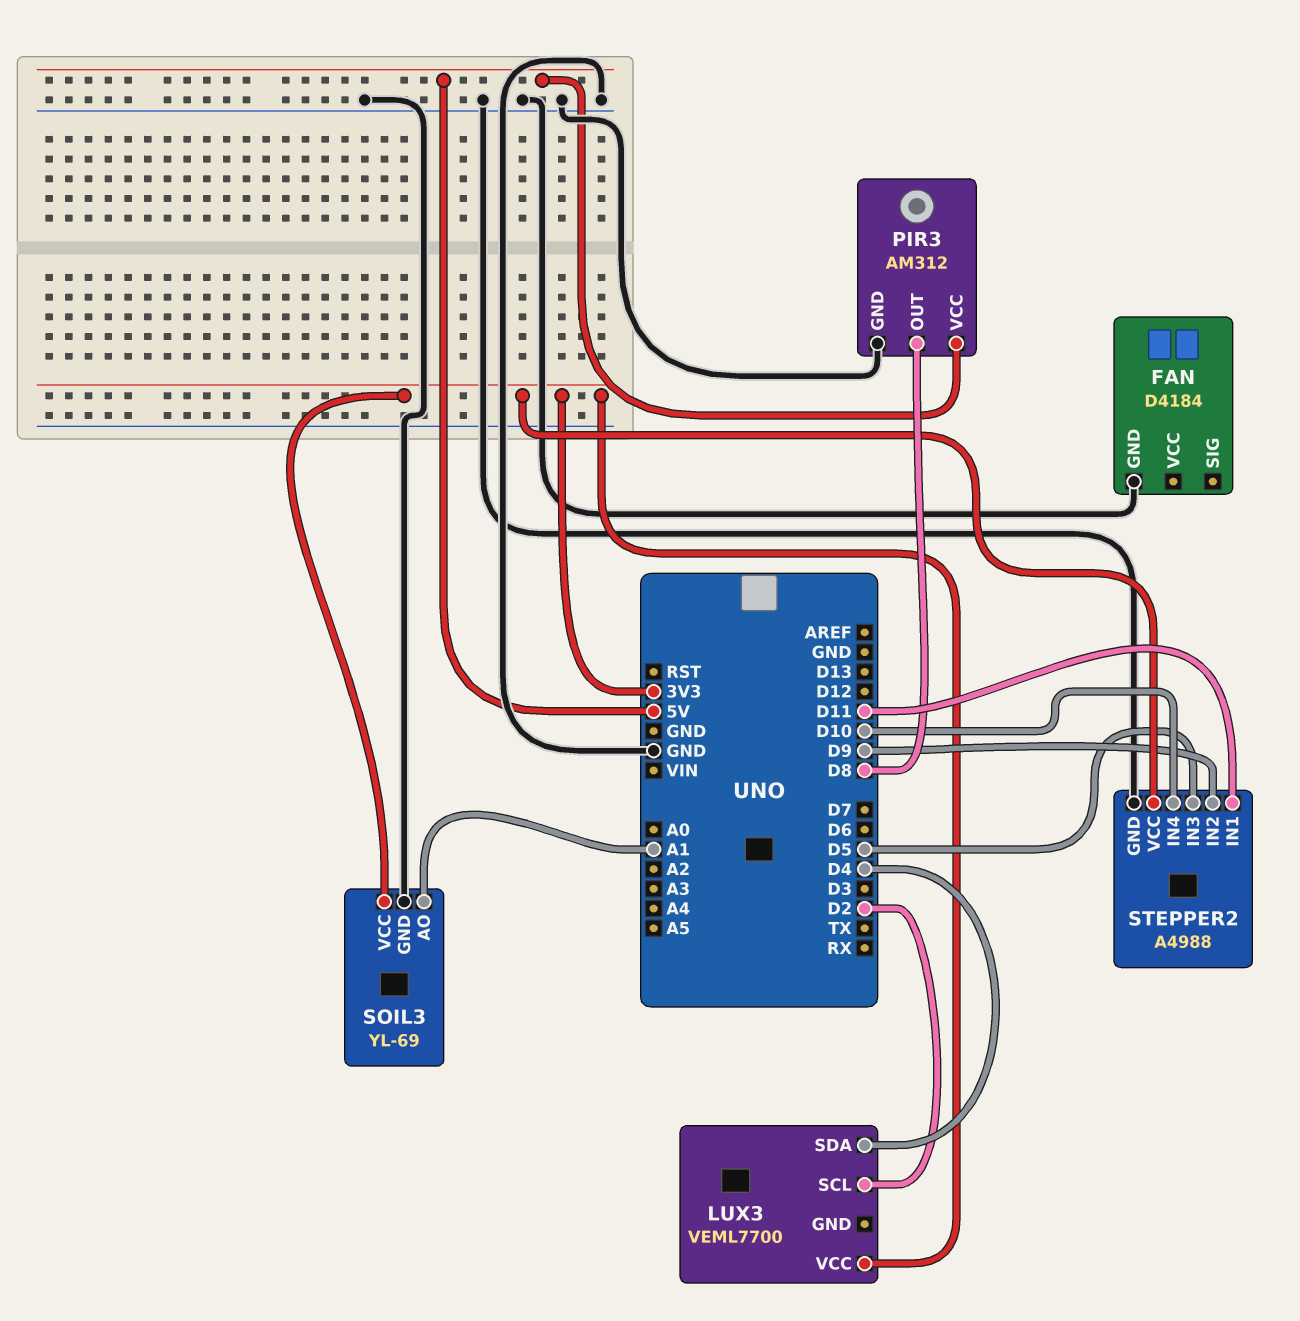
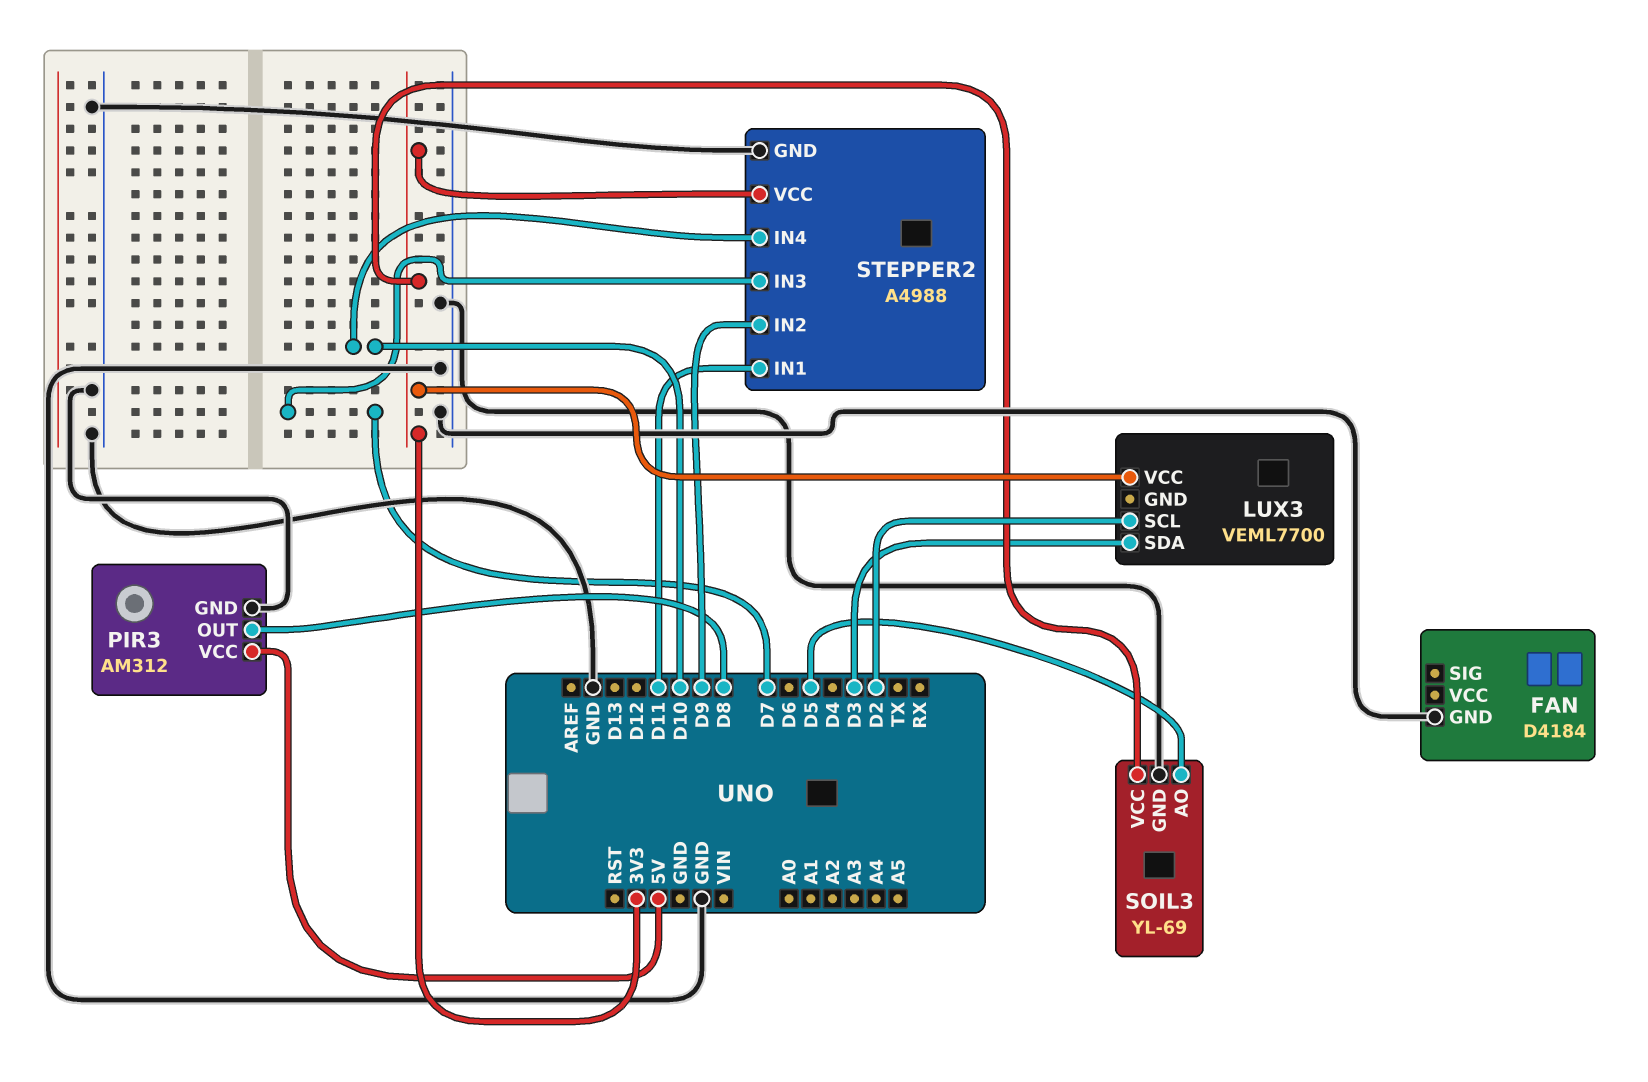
LUX3 pin SDA: D4 -> D3
SOIL3 pin AO: A1 -> D5
STEPPER2 pin IN3: D5 -> D7

